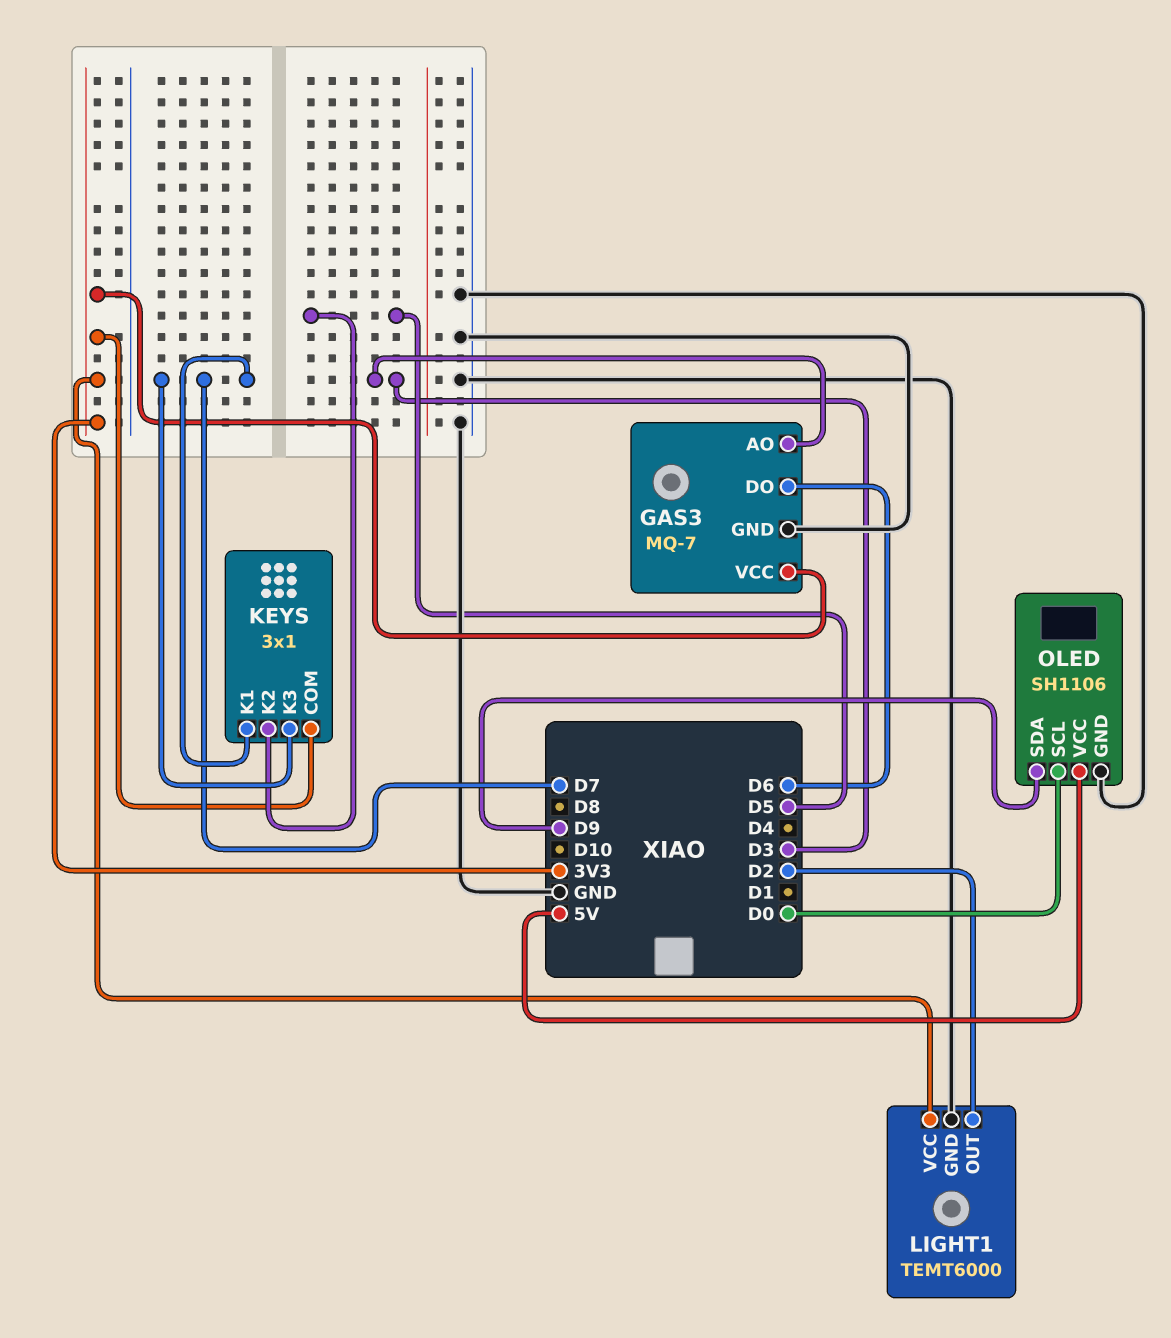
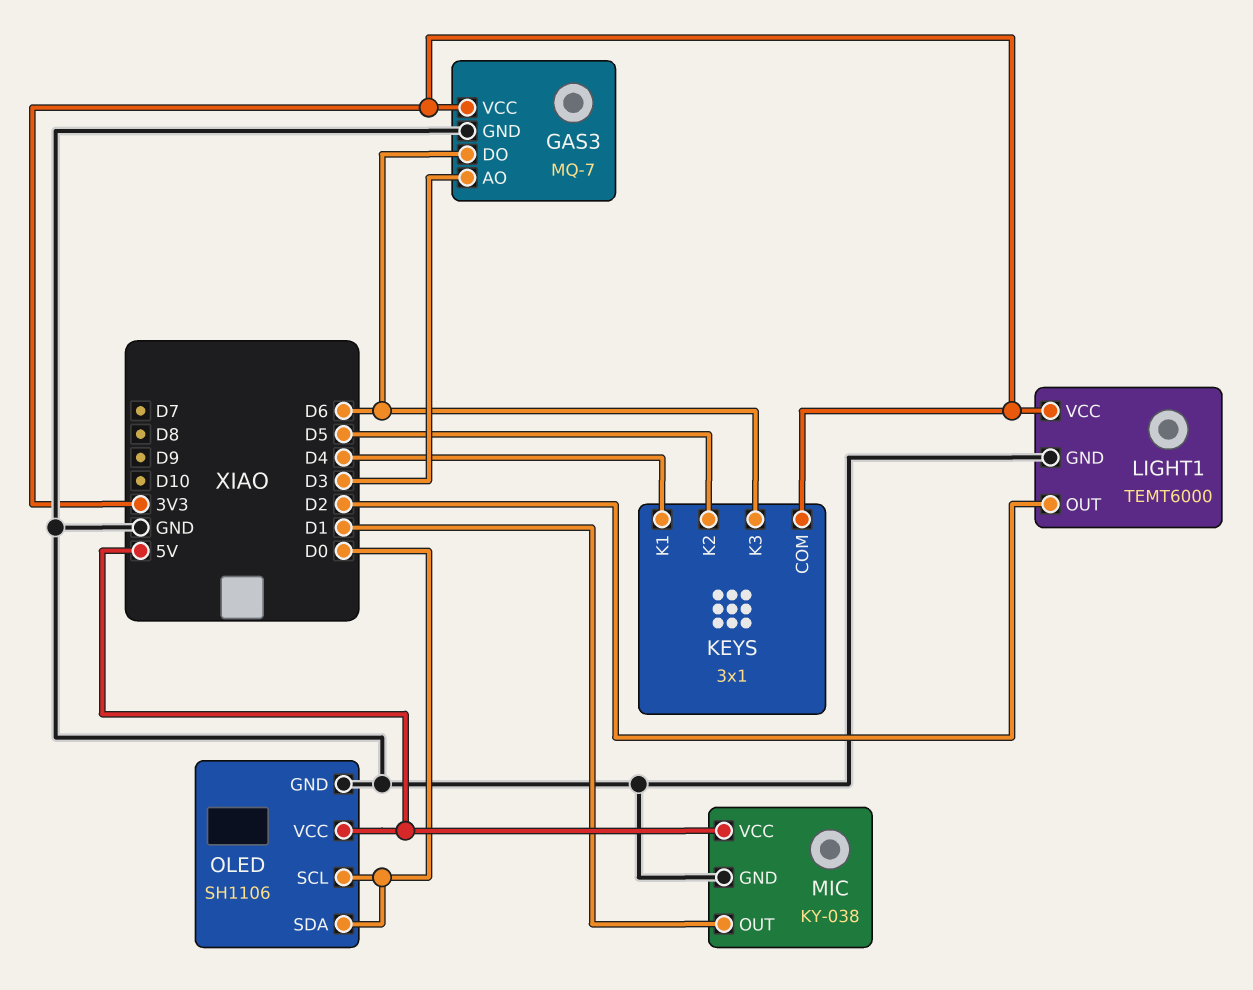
KEYS pin K1: D7 -> D4
KEYS pin K3: D7 -> D6
MIC: none -> KY-038
MIC pin GND: none -> GND
MIC pin OUT: none -> D1
MIC pin VCC: none -> 5V
OLED pin SDA: D9 -> D0

